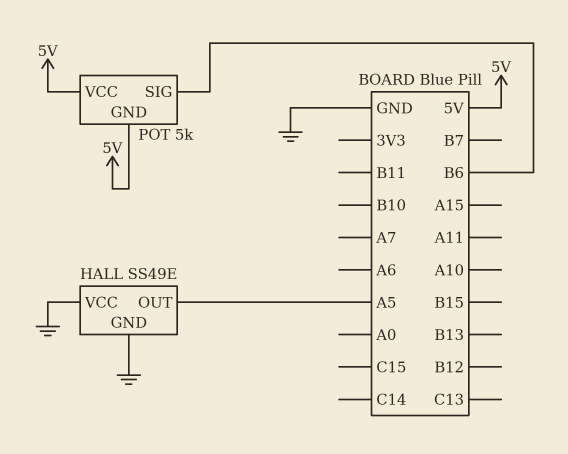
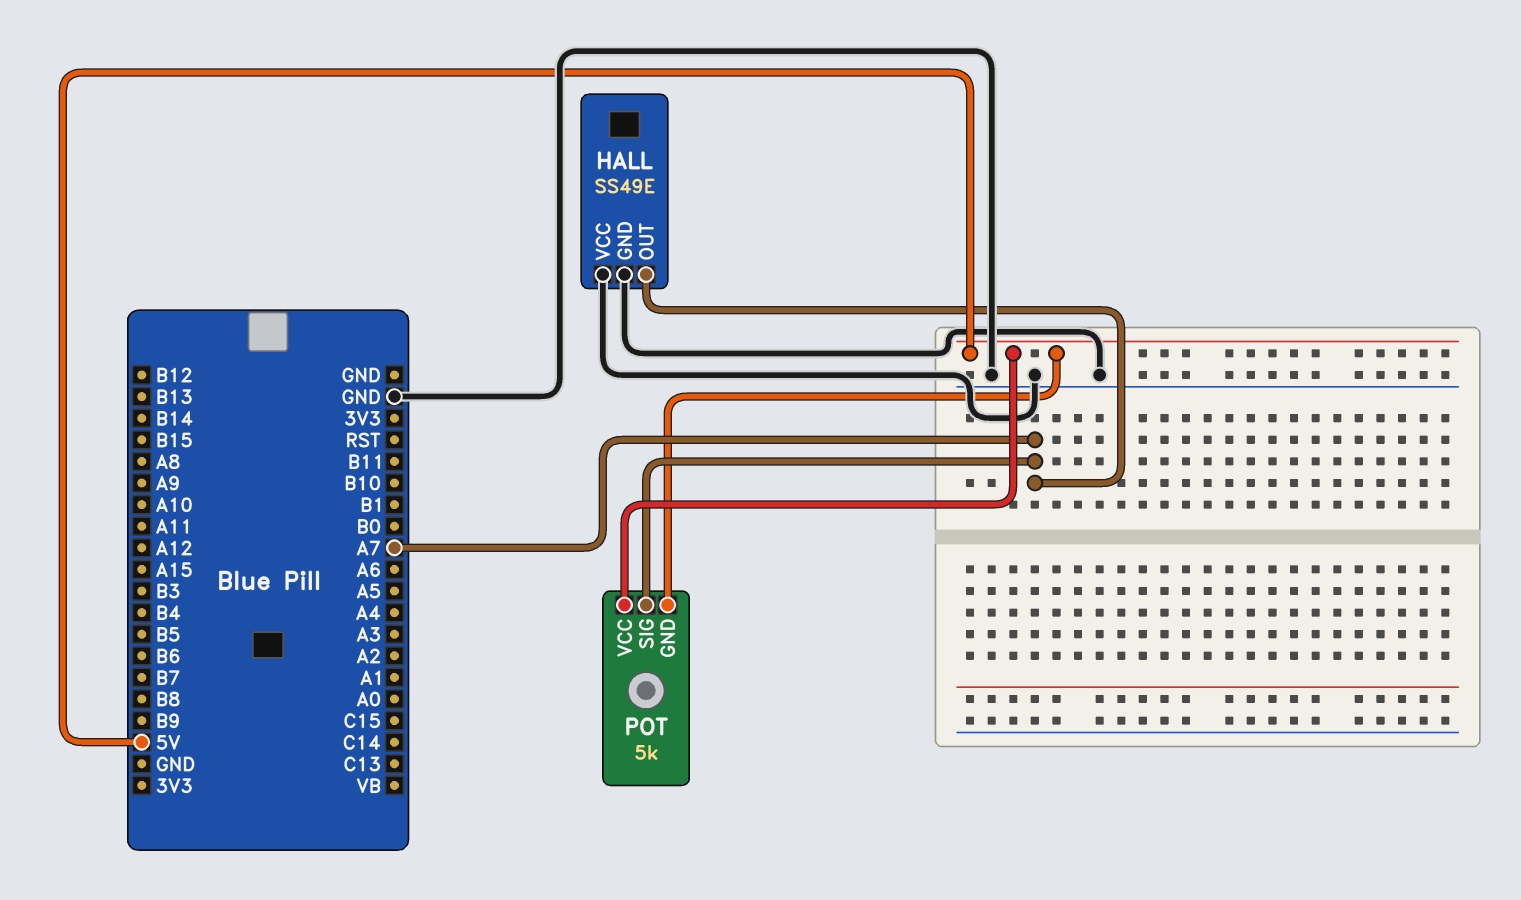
HALL pin OUT: A5 -> A7
POT pin SIG: B6 -> A7

